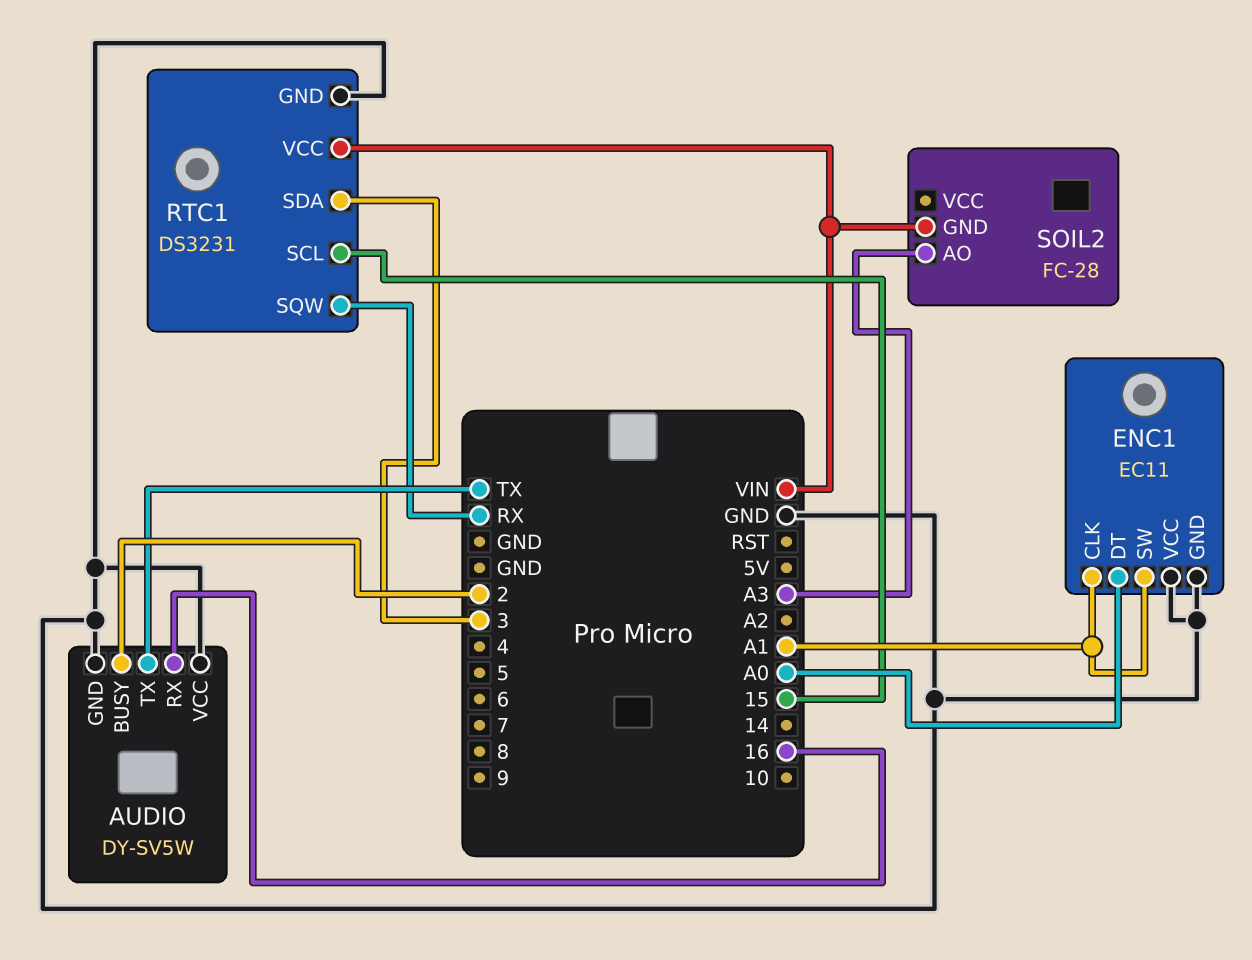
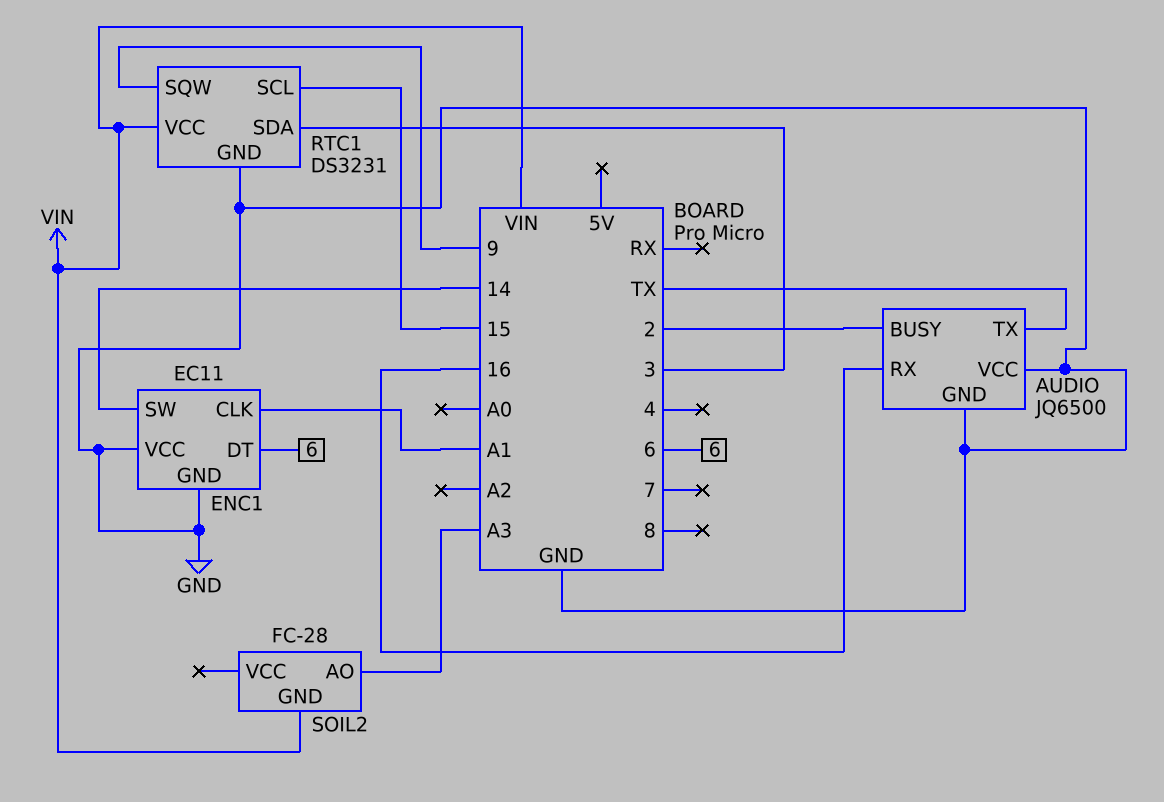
AUDIO: DY-SV5W -> JQ6500
ENC1 pin DT: A0 -> 6
ENC1 pin SW: A1 -> 14
RTC1 pin SQW: RX -> 9

